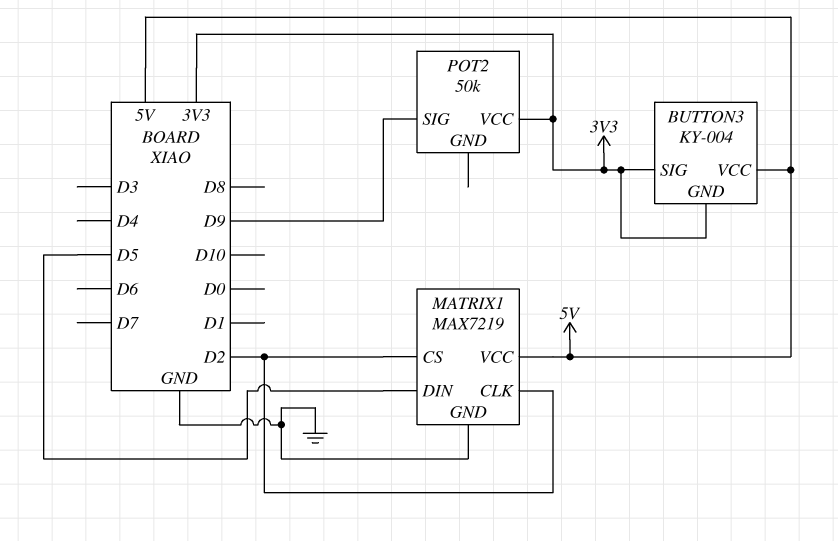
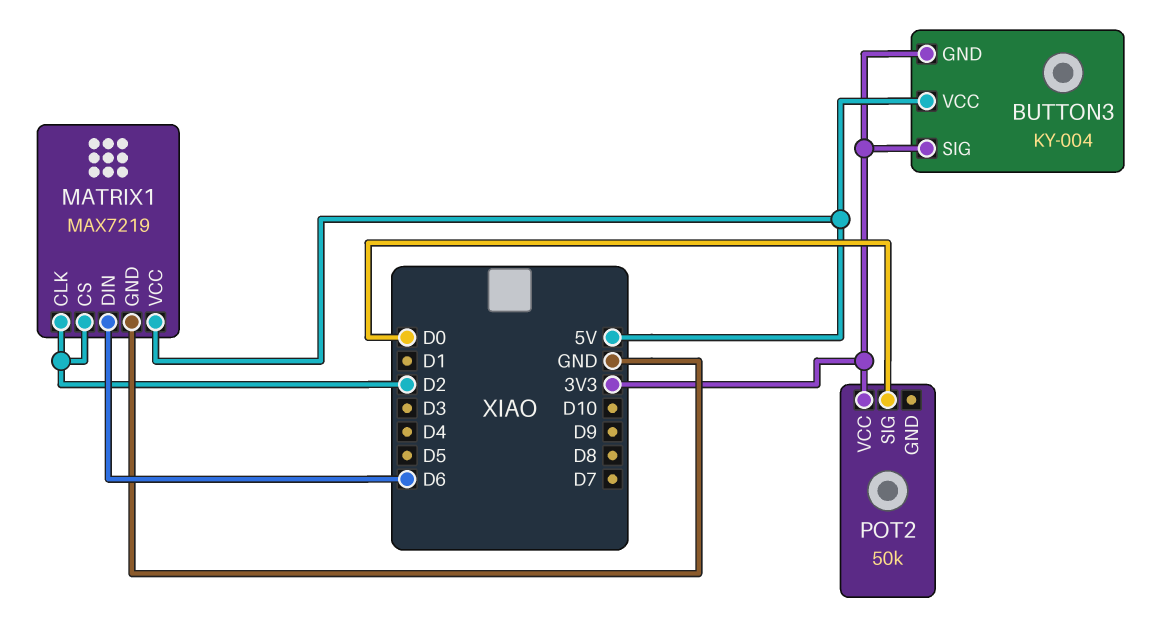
MATRIX1 pin DIN: D5 -> D6
POT2 pin SIG: D9 -> D0

